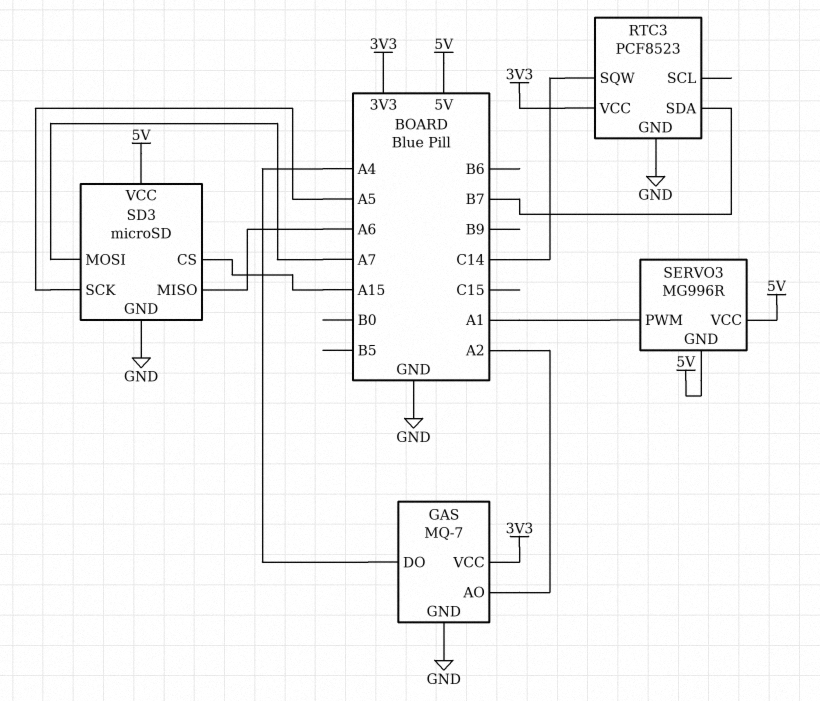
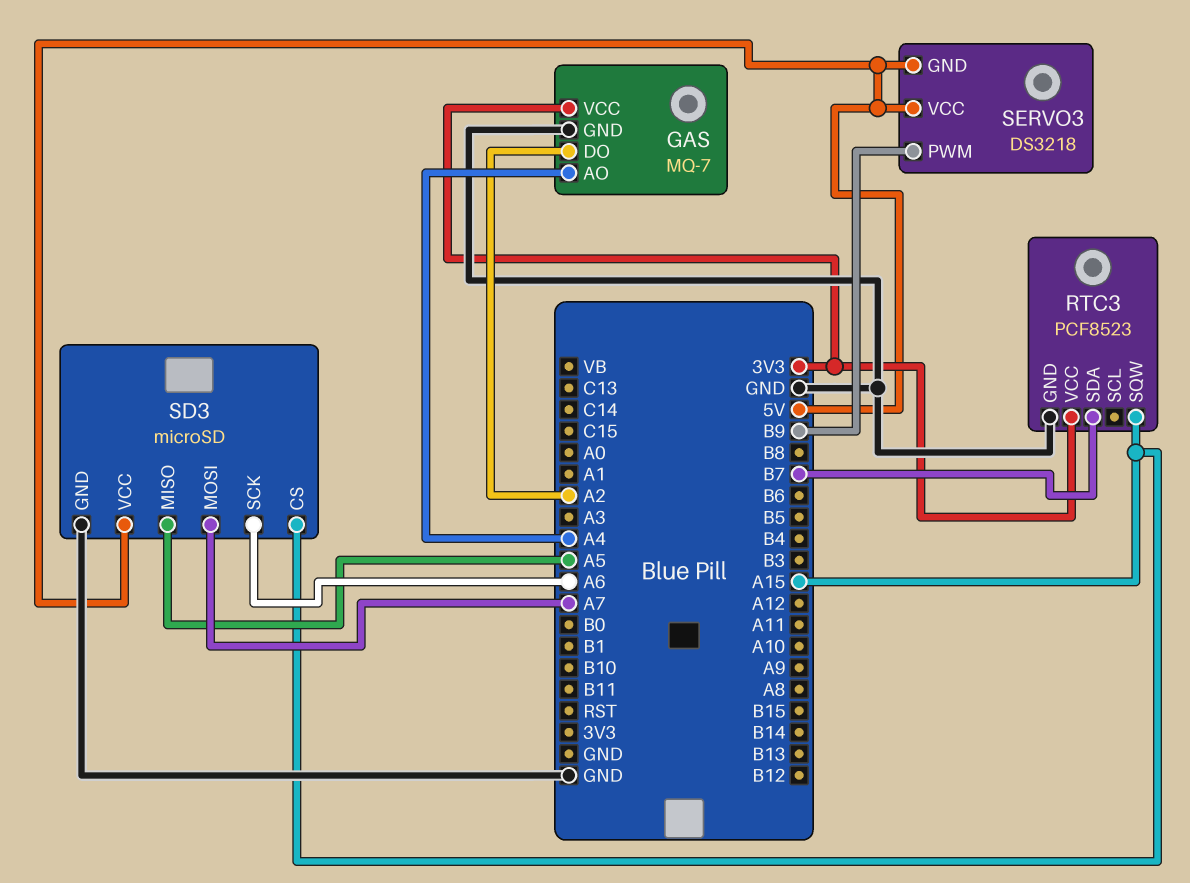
GAS pin AO: A2 -> A4
GAS pin DO: A4 -> A2
RTC3 pin SQW: C14 -> A15
SD3 pin MISO: A6 -> A5
SD3 pin SCK: A5 -> A6
SERVO3: MG996R -> DS3218
SERVO3 pin PWM: A1 -> B9

